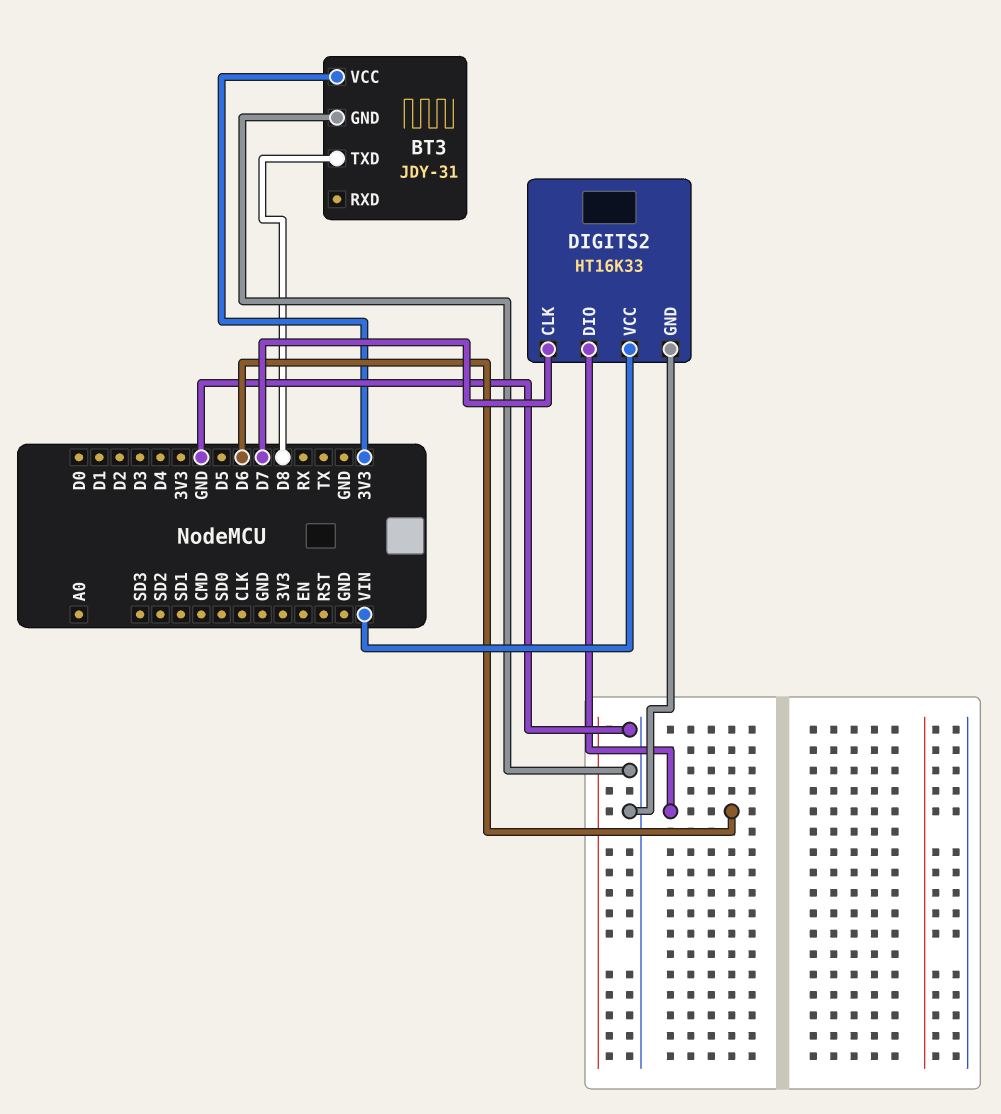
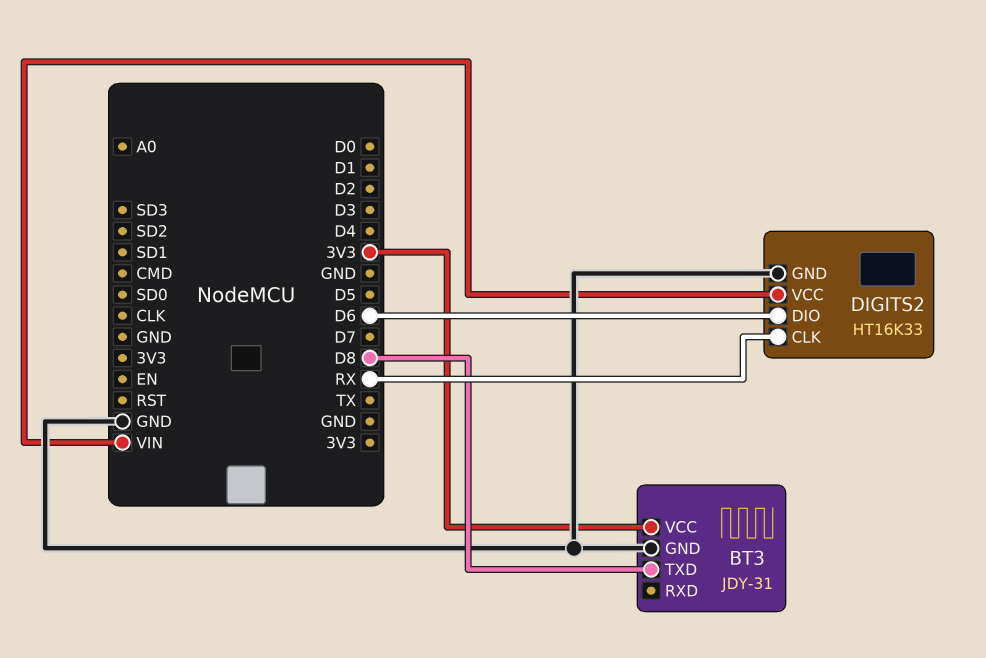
DIGITS2 pin CLK: D7 -> RX

